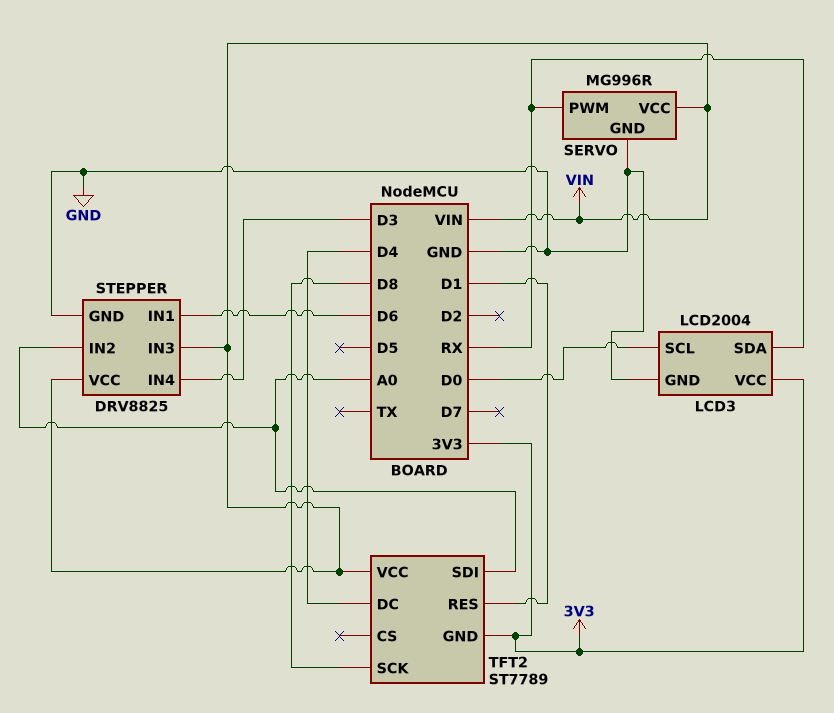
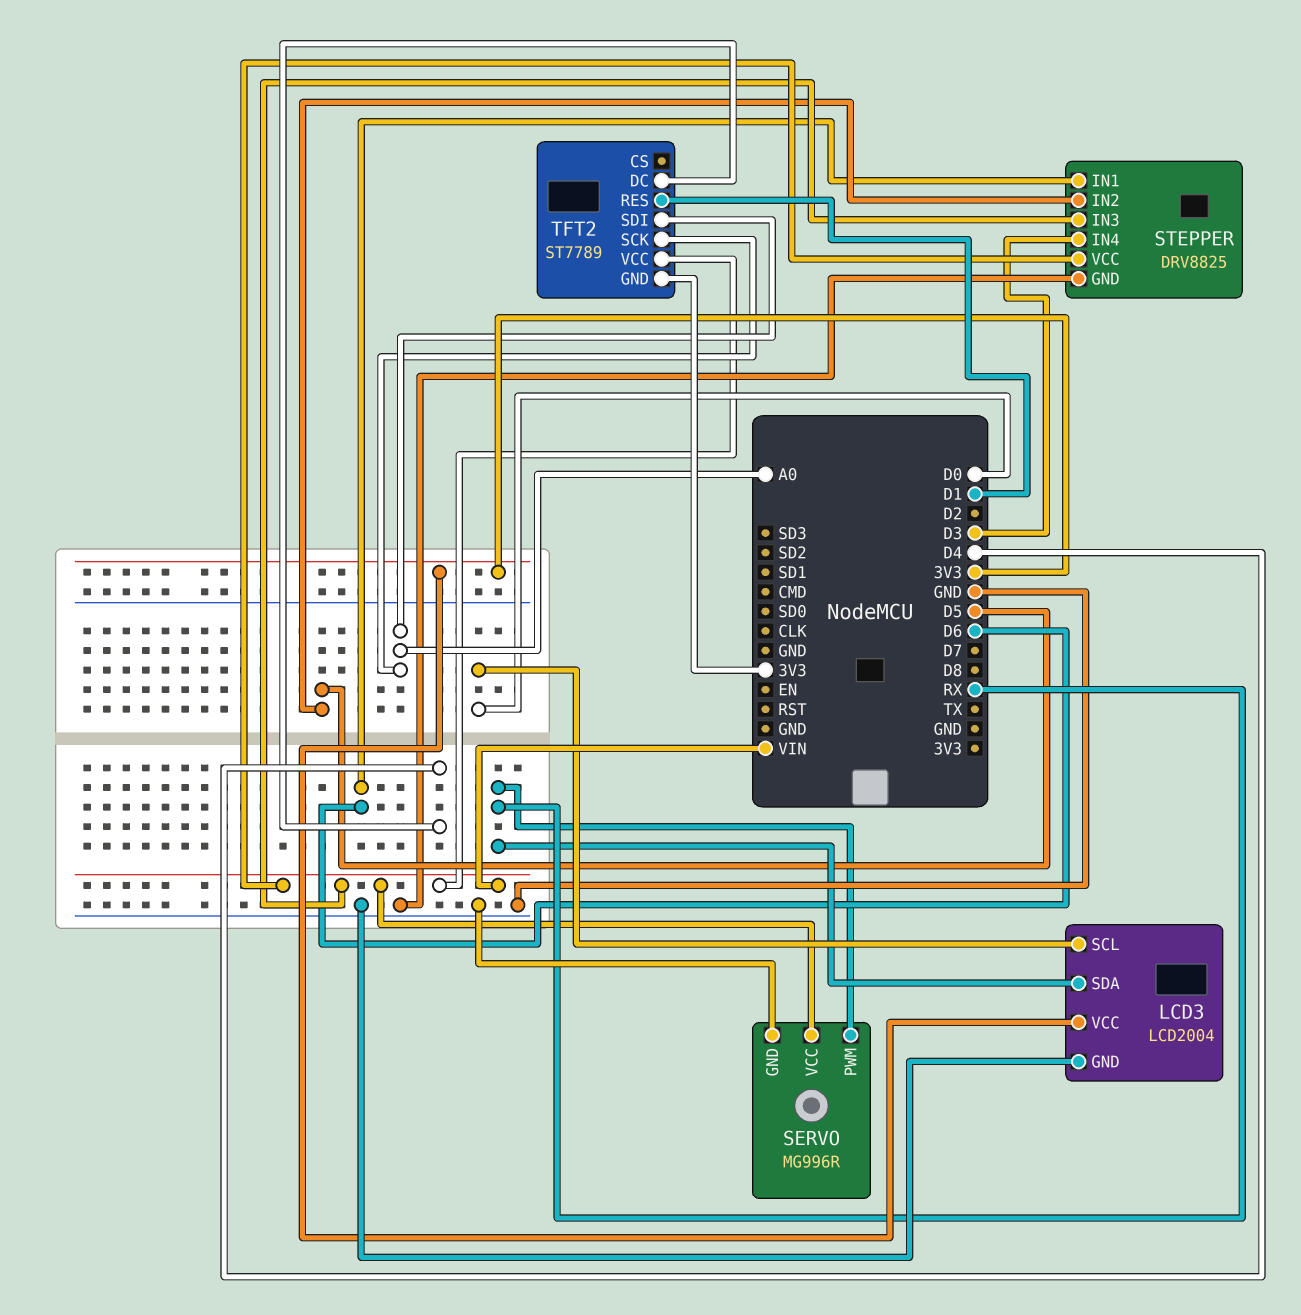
STEPPER pin IN2: A0 -> D5
TFT2 pin SCK: D8 -> A0

